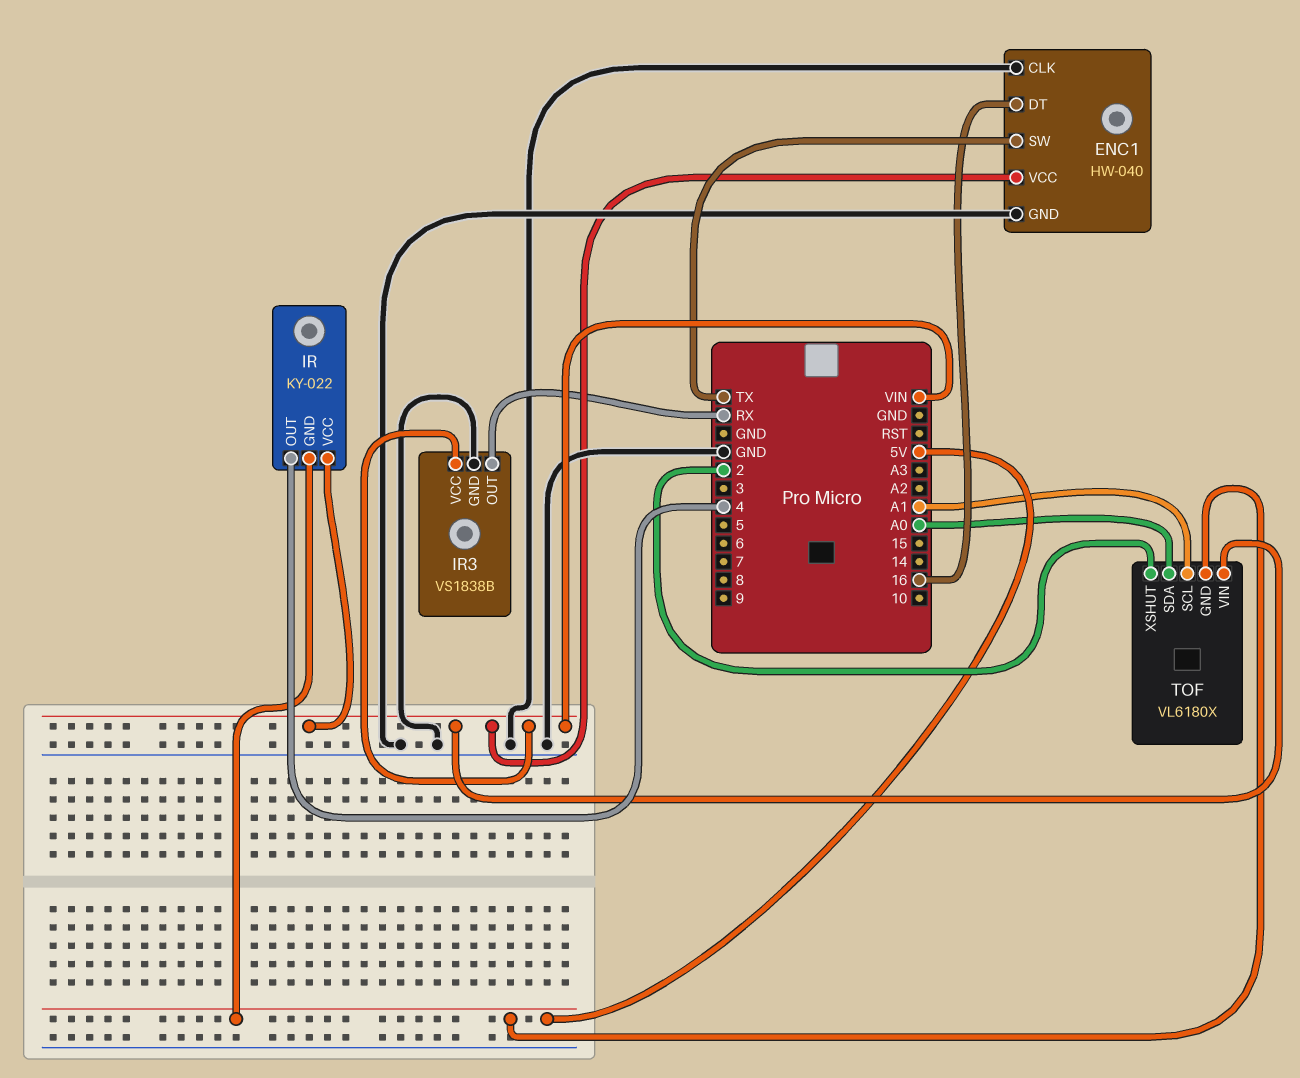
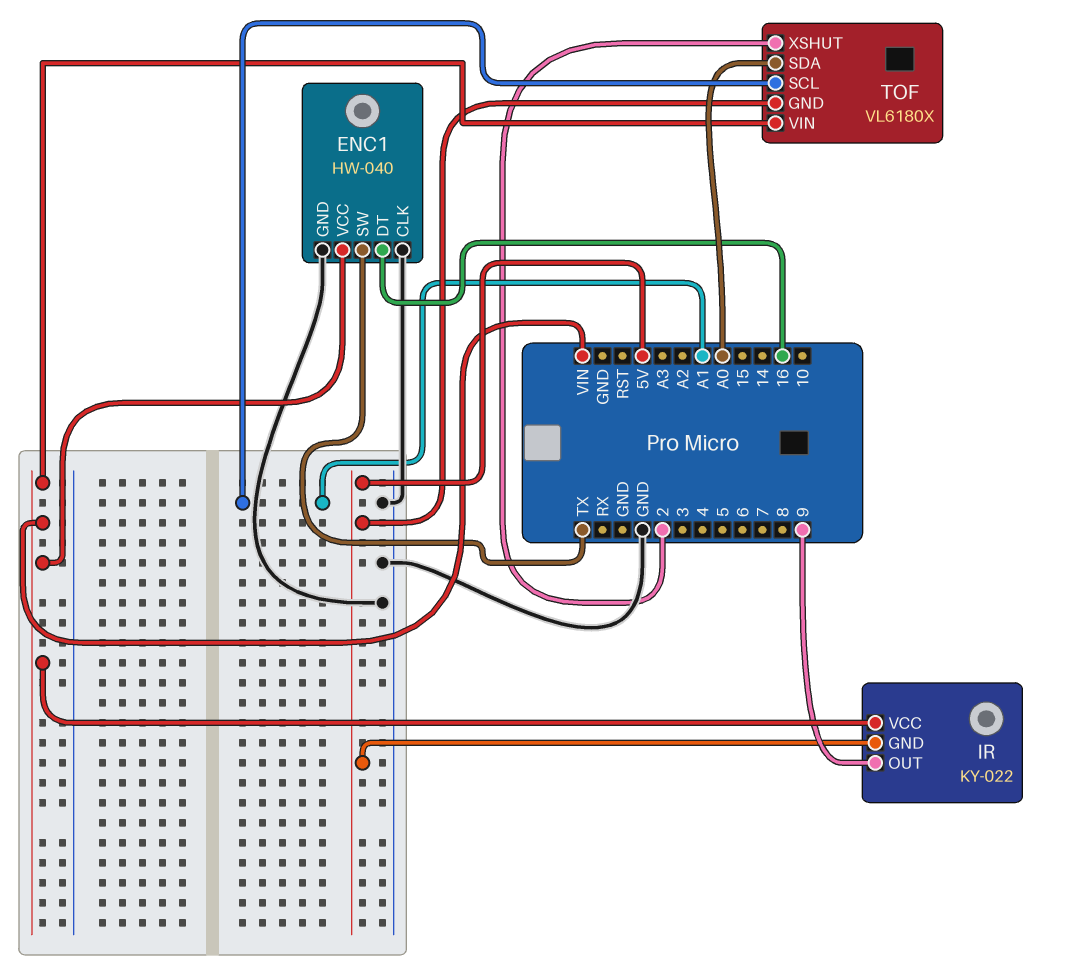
IR pin OUT: 4 -> 9
IR3: VS1838B -> none
IR3 pin GND: GND -> none
IR3 pin OUT: RX -> none
IR3 pin VCC: VIN -> none

